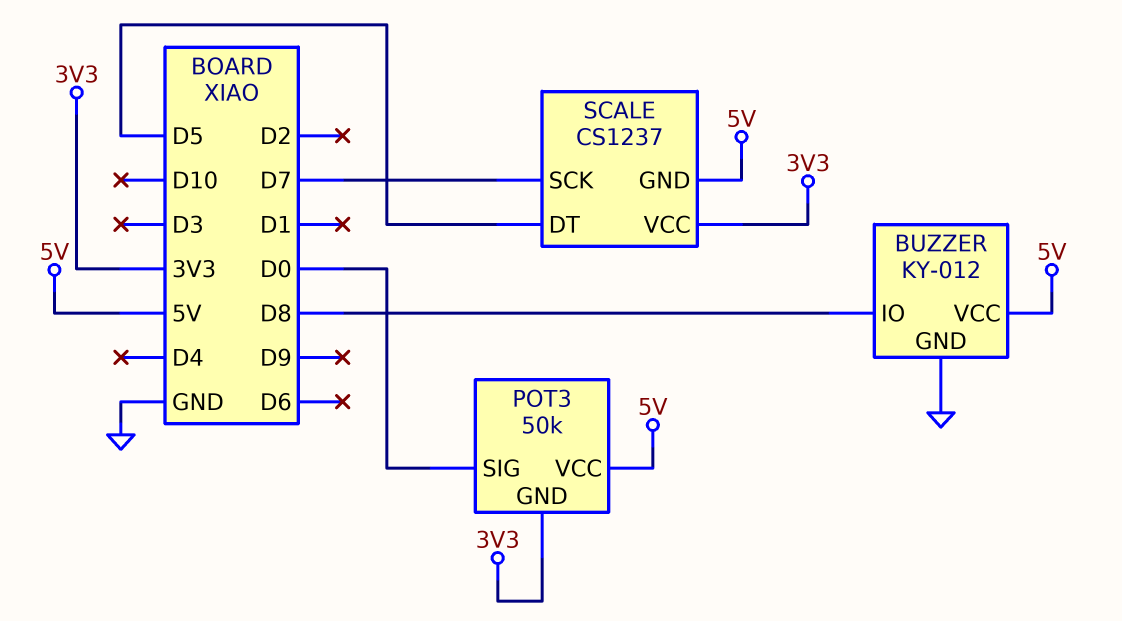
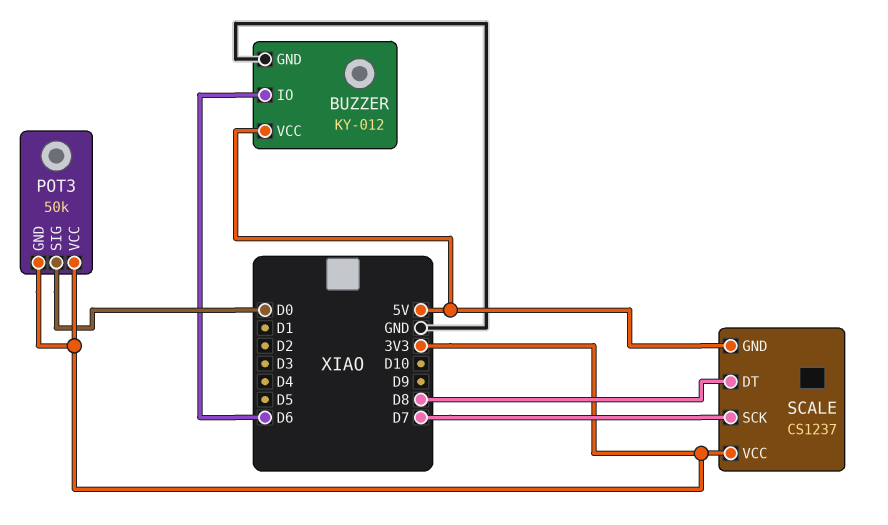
BUZZER pin IO: D8 -> D6
POT3 pin VCC: 5V -> 3V3
SCALE pin DT: D5 -> D8

